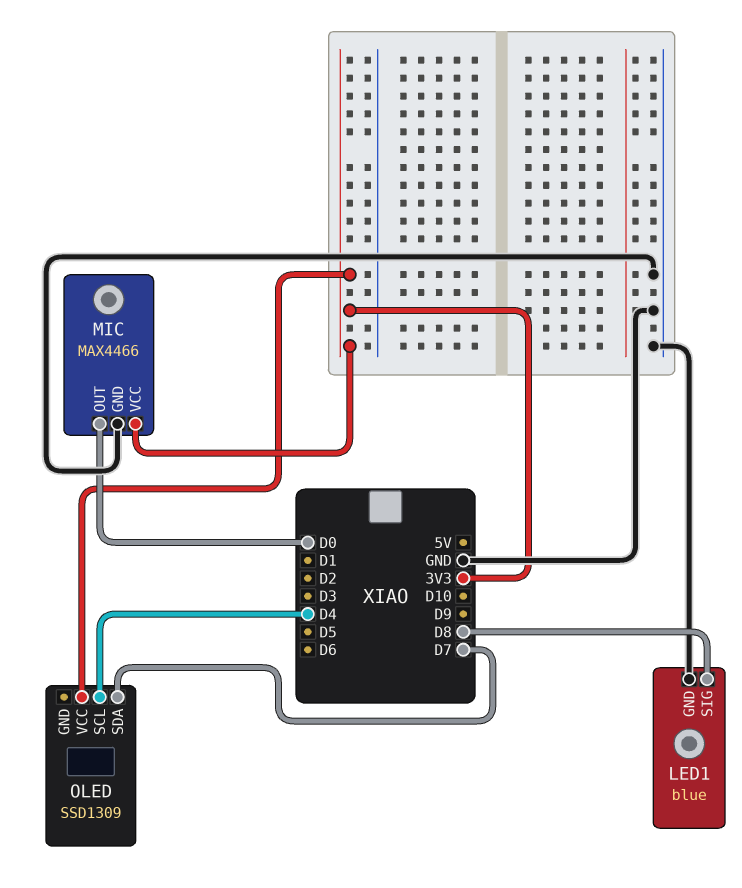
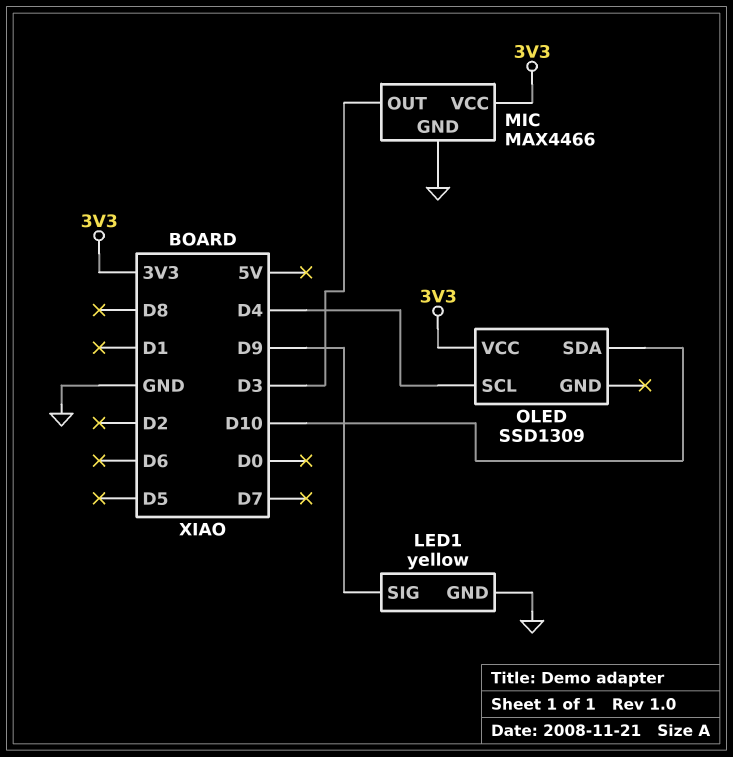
LED1: blue -> yellow
LED1 pin SIG: D8 -> D9
MIC pin OUT: D0 -> D3
OLED pin SDA: D7 -> D10

